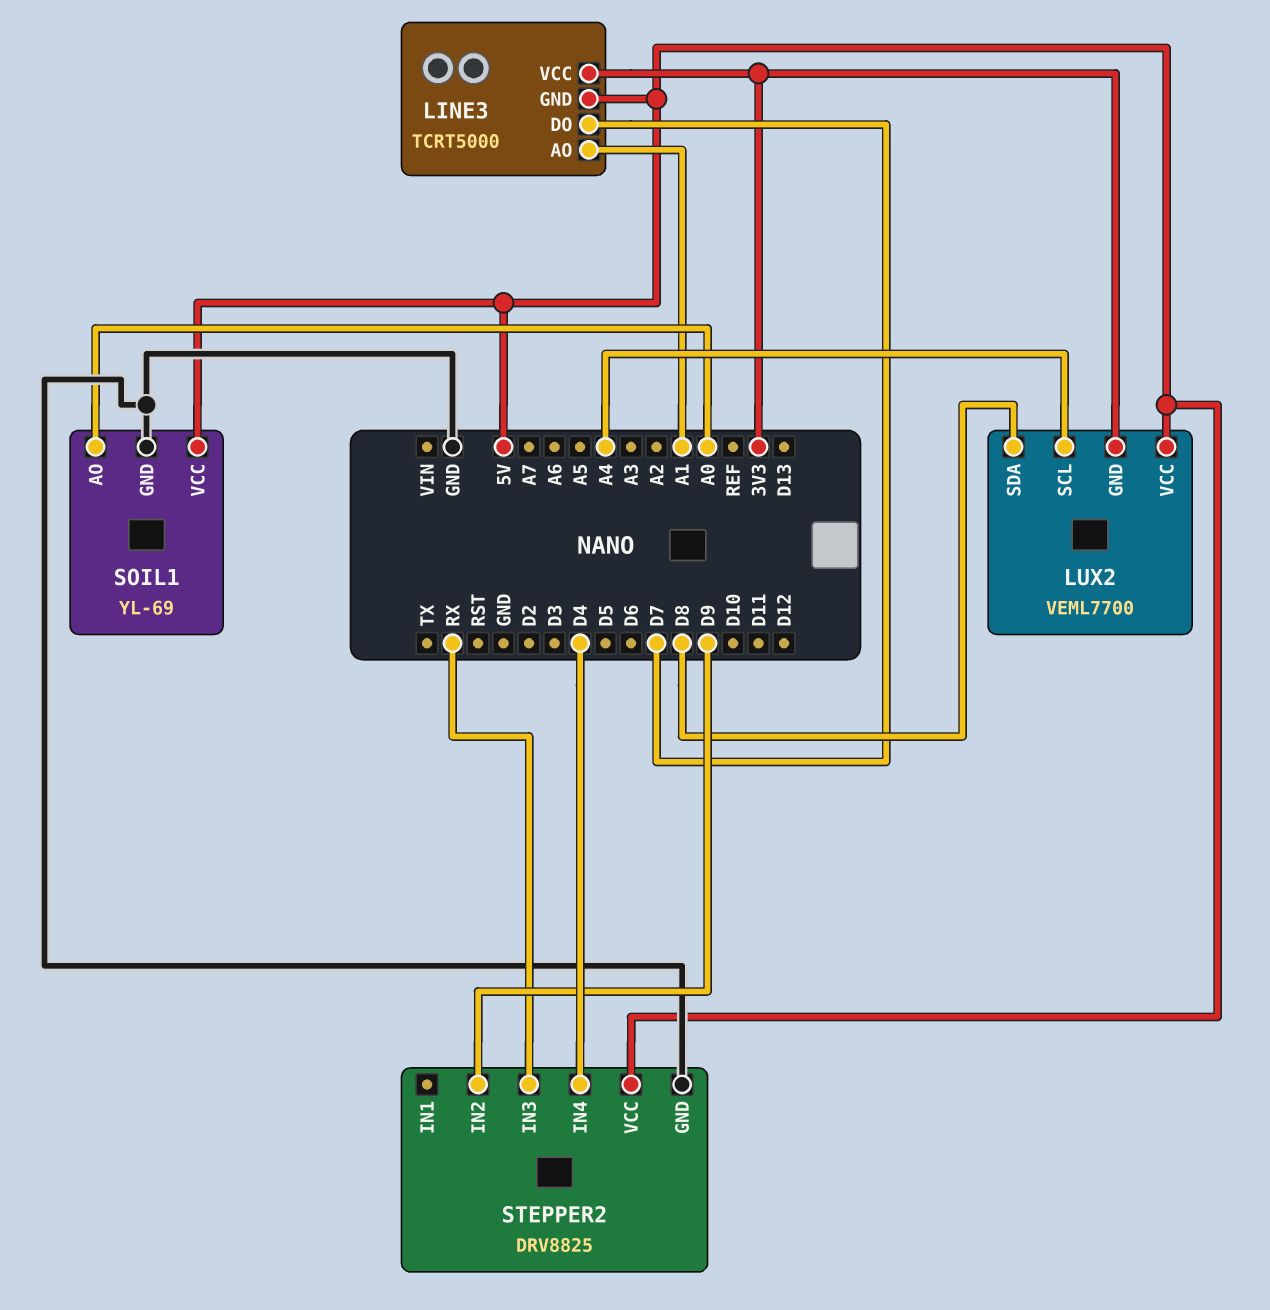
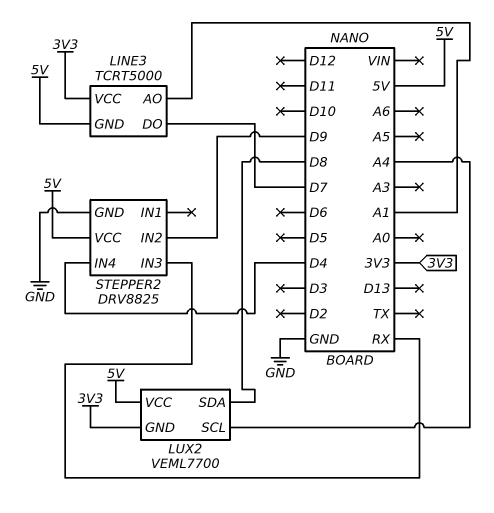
SOIL1: YL-69 -> none
SOIL1 pin AO: A0 -> none
SOIL1 pin GND: GND -> none
SOIL1 pin VCC: 5V -> none

